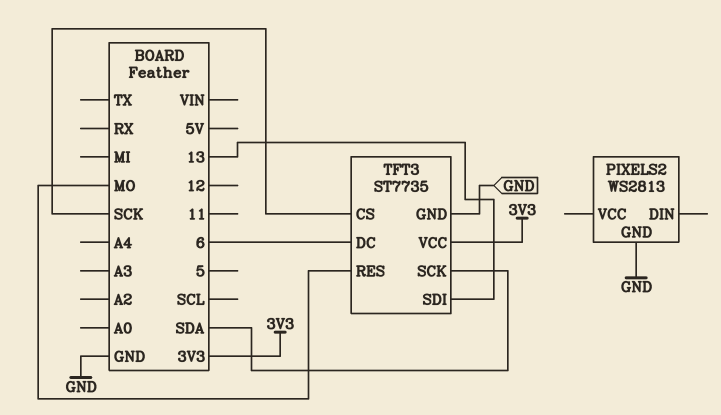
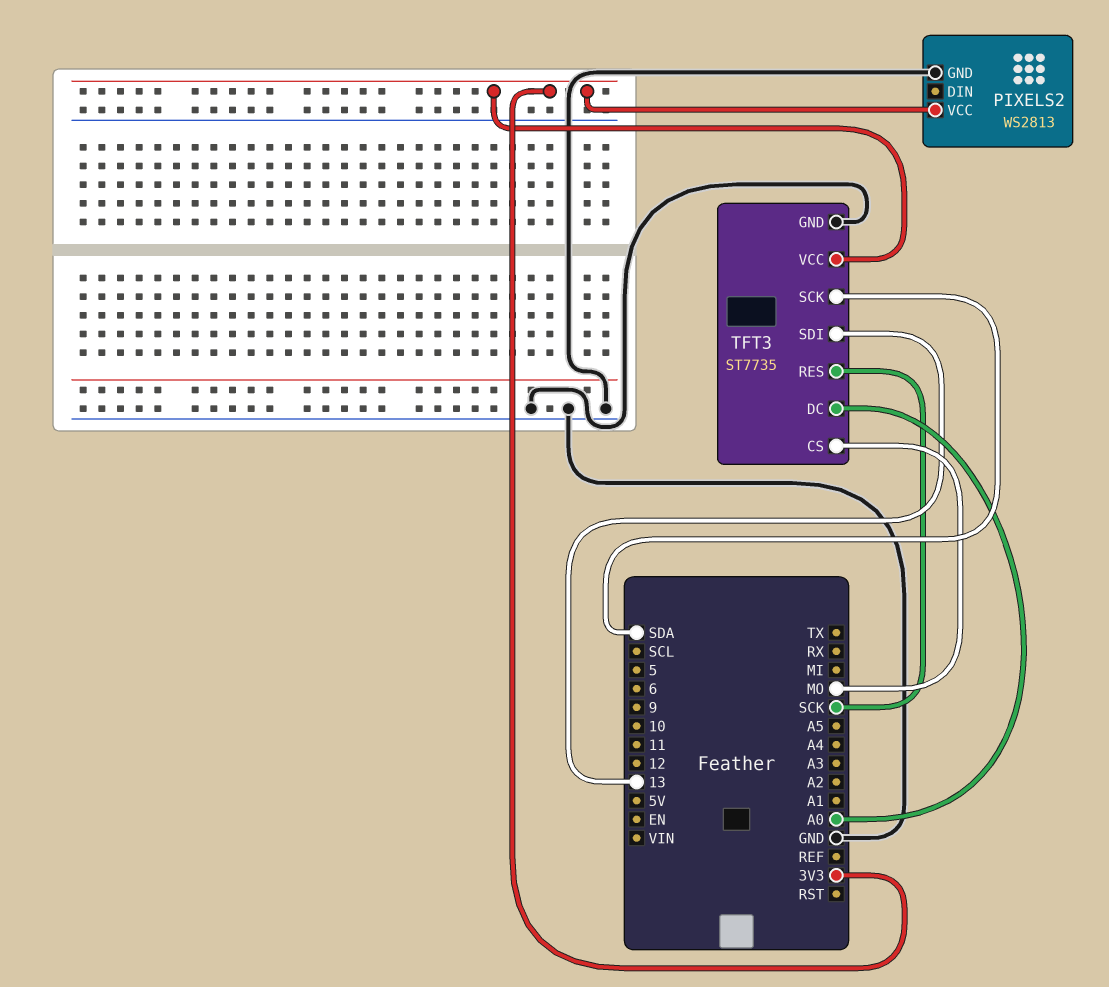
PIXELS2 pin VCC: none -> 3V3
TFT3 pin CS: SCK -> MO
TFT3 pin DC: 6 -> A0
TFT3 pin RES: MO -> SCK

